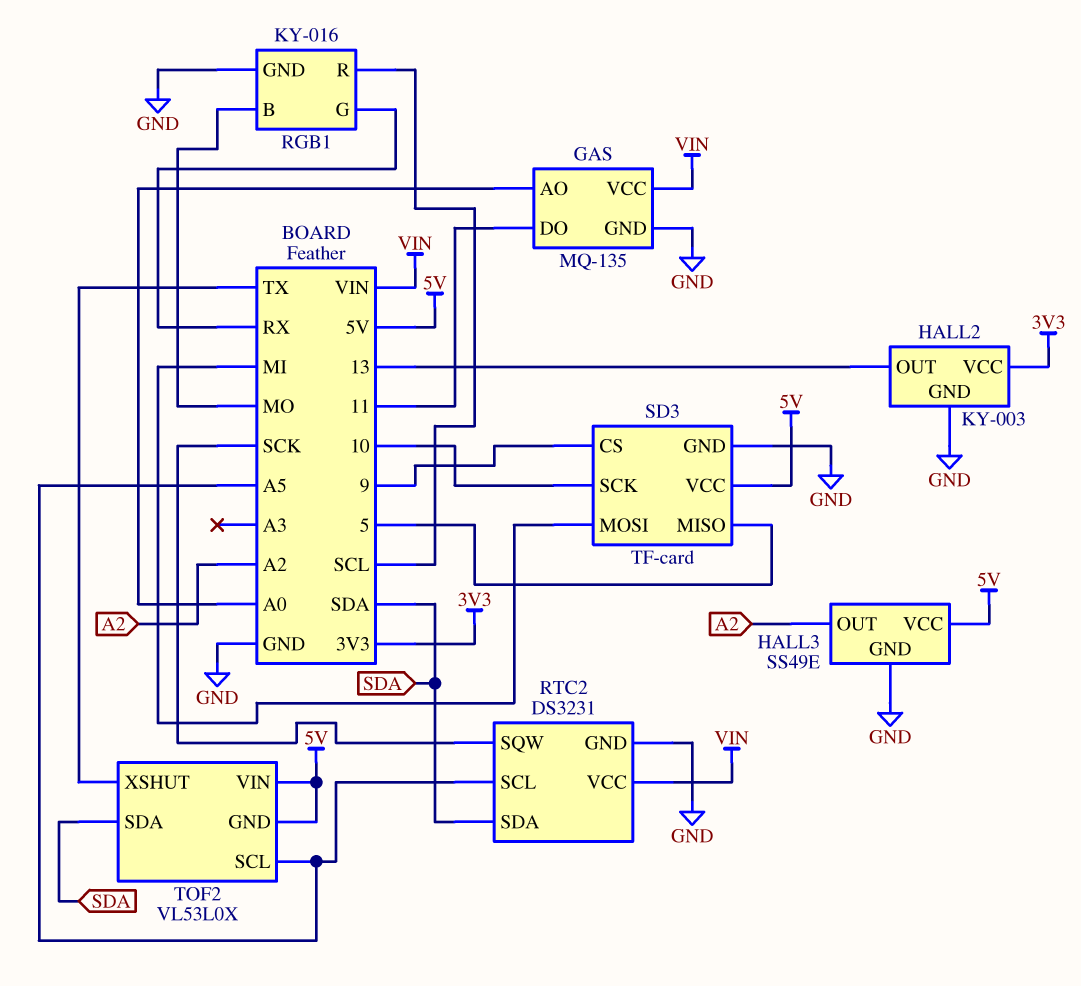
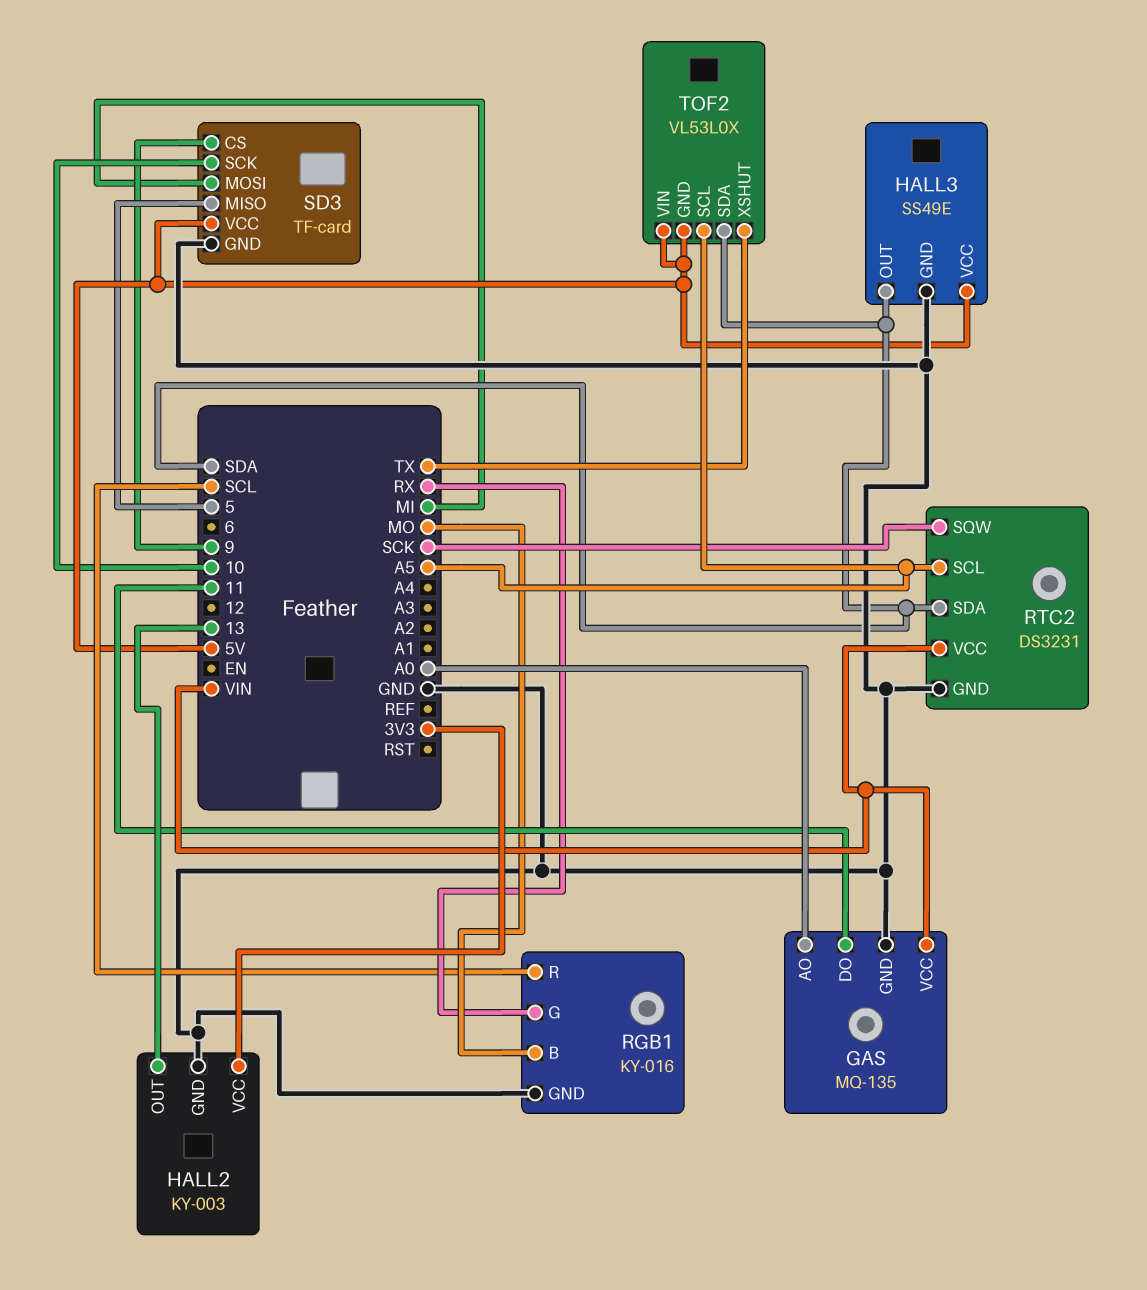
HALL3 pin OUT: A2 -> SDA

